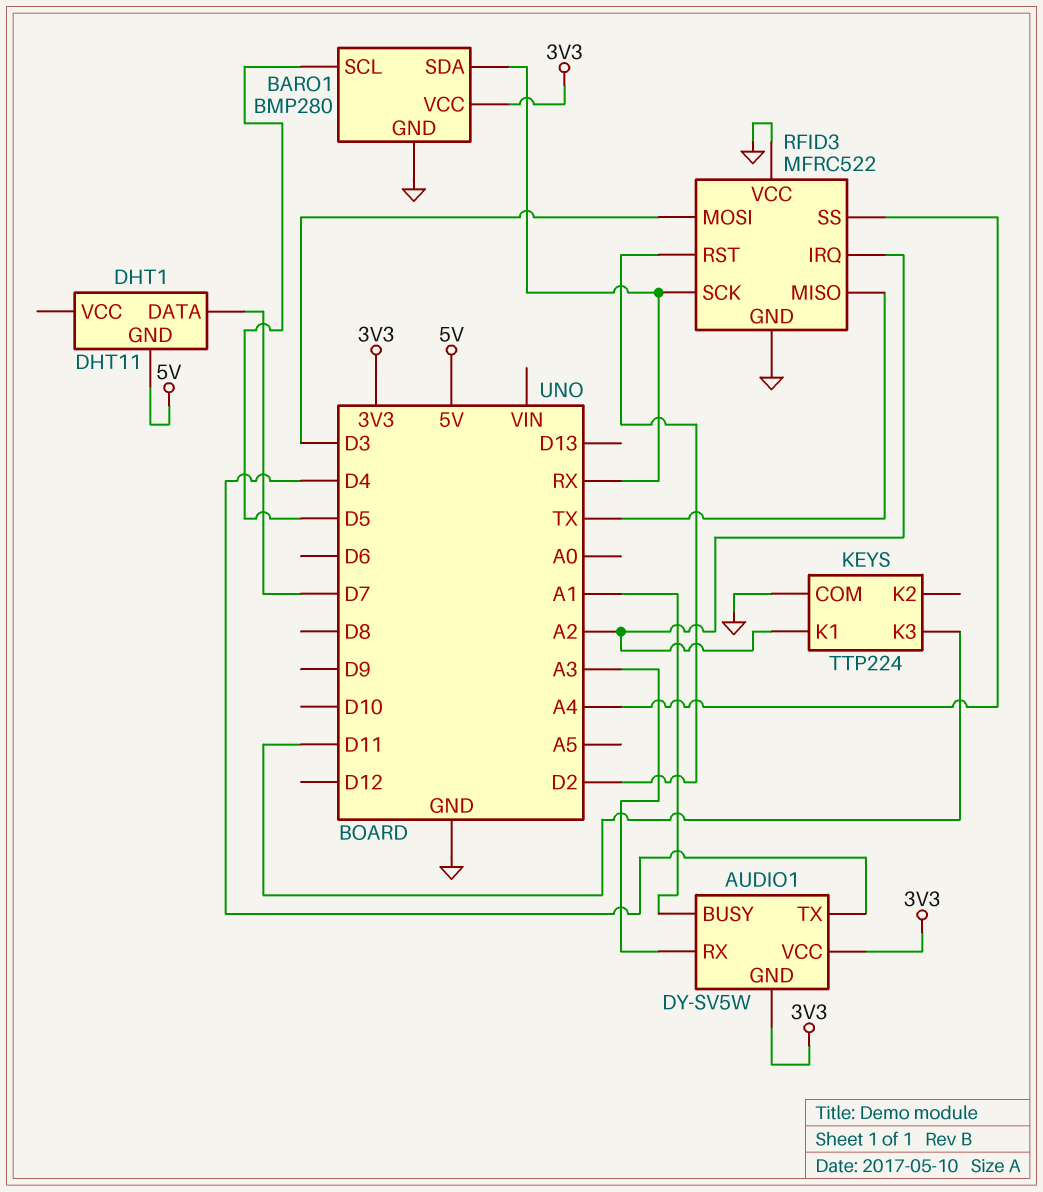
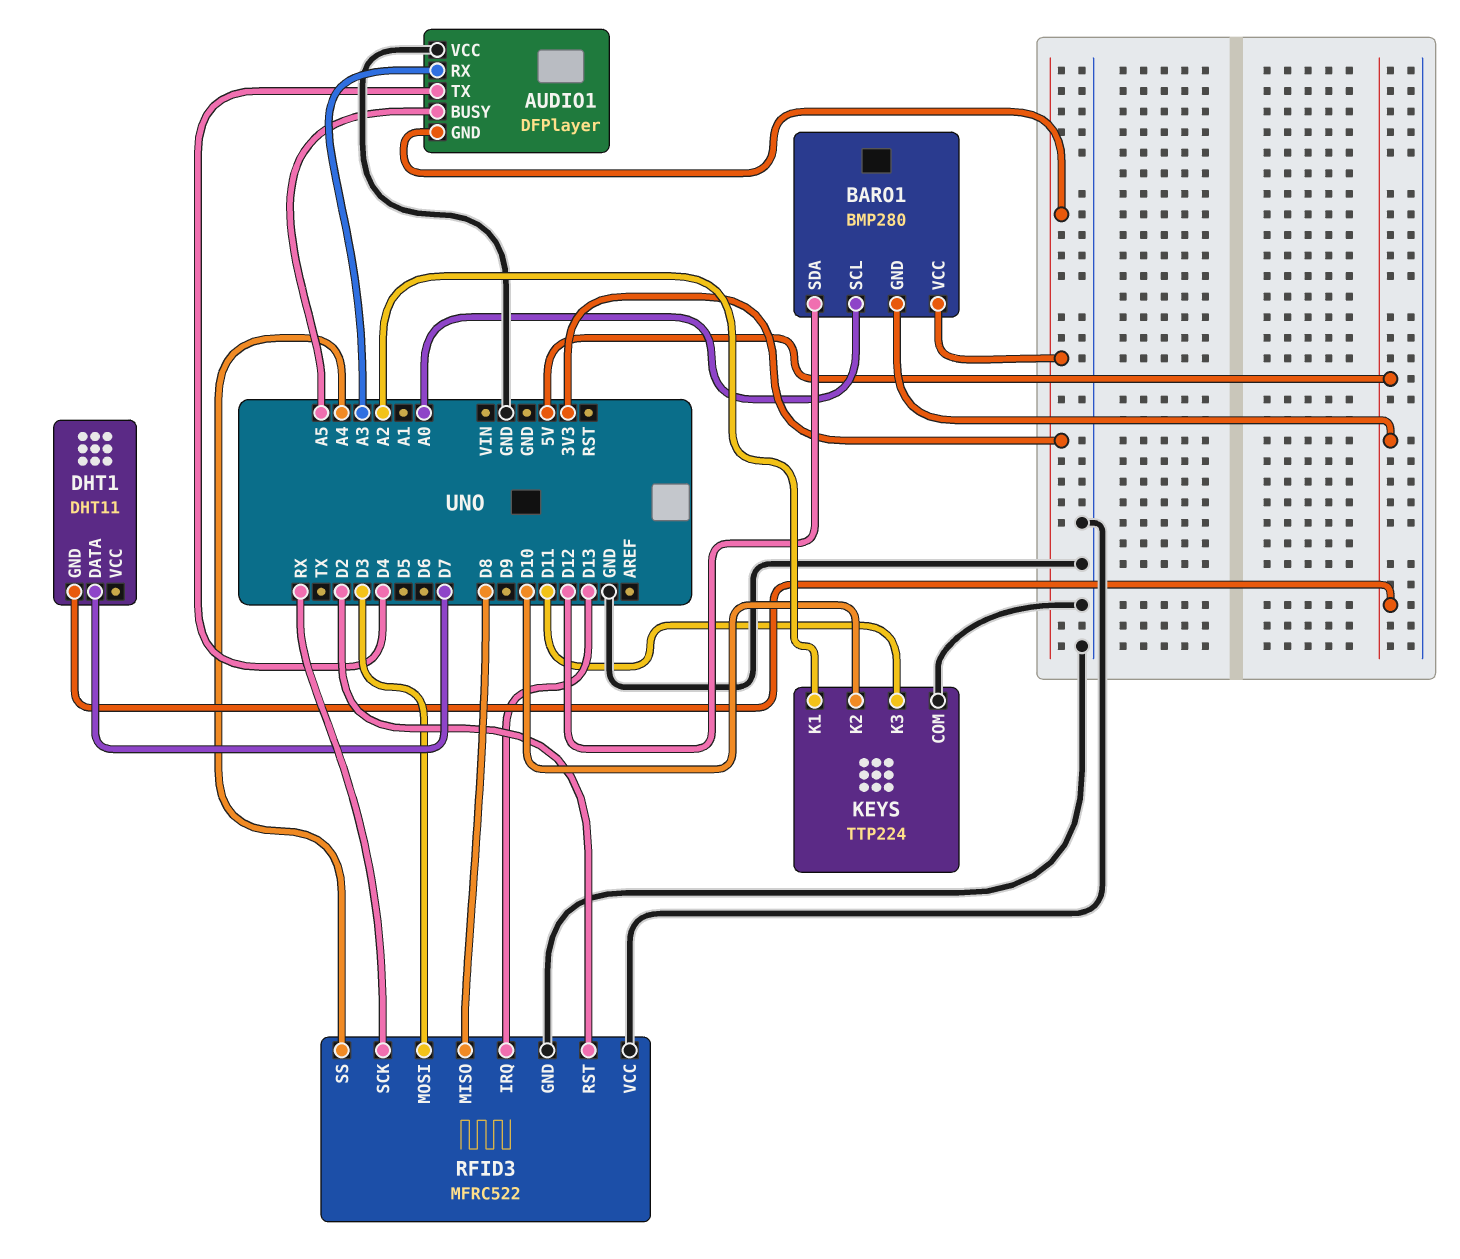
AUDIO1: DY-SV5W -> DFPlayer
AUDIO1 pin BUSY: A1 -> A5
AUDIO1 pin VCC: 3V3 -> GND
BARO1 pin GND: GND -> 5V
BARO1 pin SCL: D5 -> A0
BARO1 pin SDA: RX -> D12
KEYS pin K2: none -> D10
RFID3 pin IRQ: A2 -> D13
RFID3 pin MISO: TX -> D8

